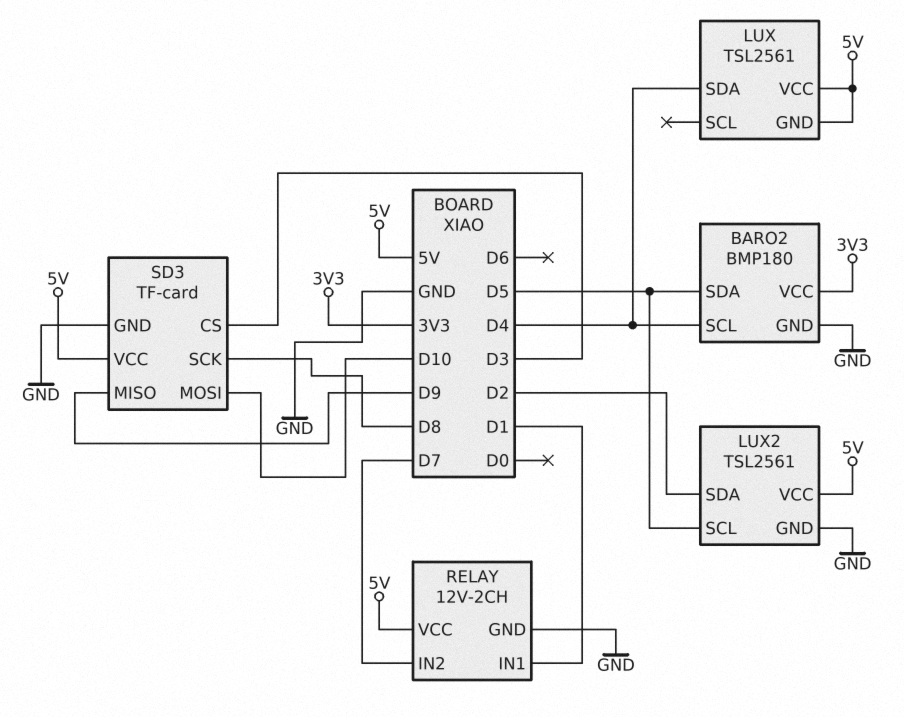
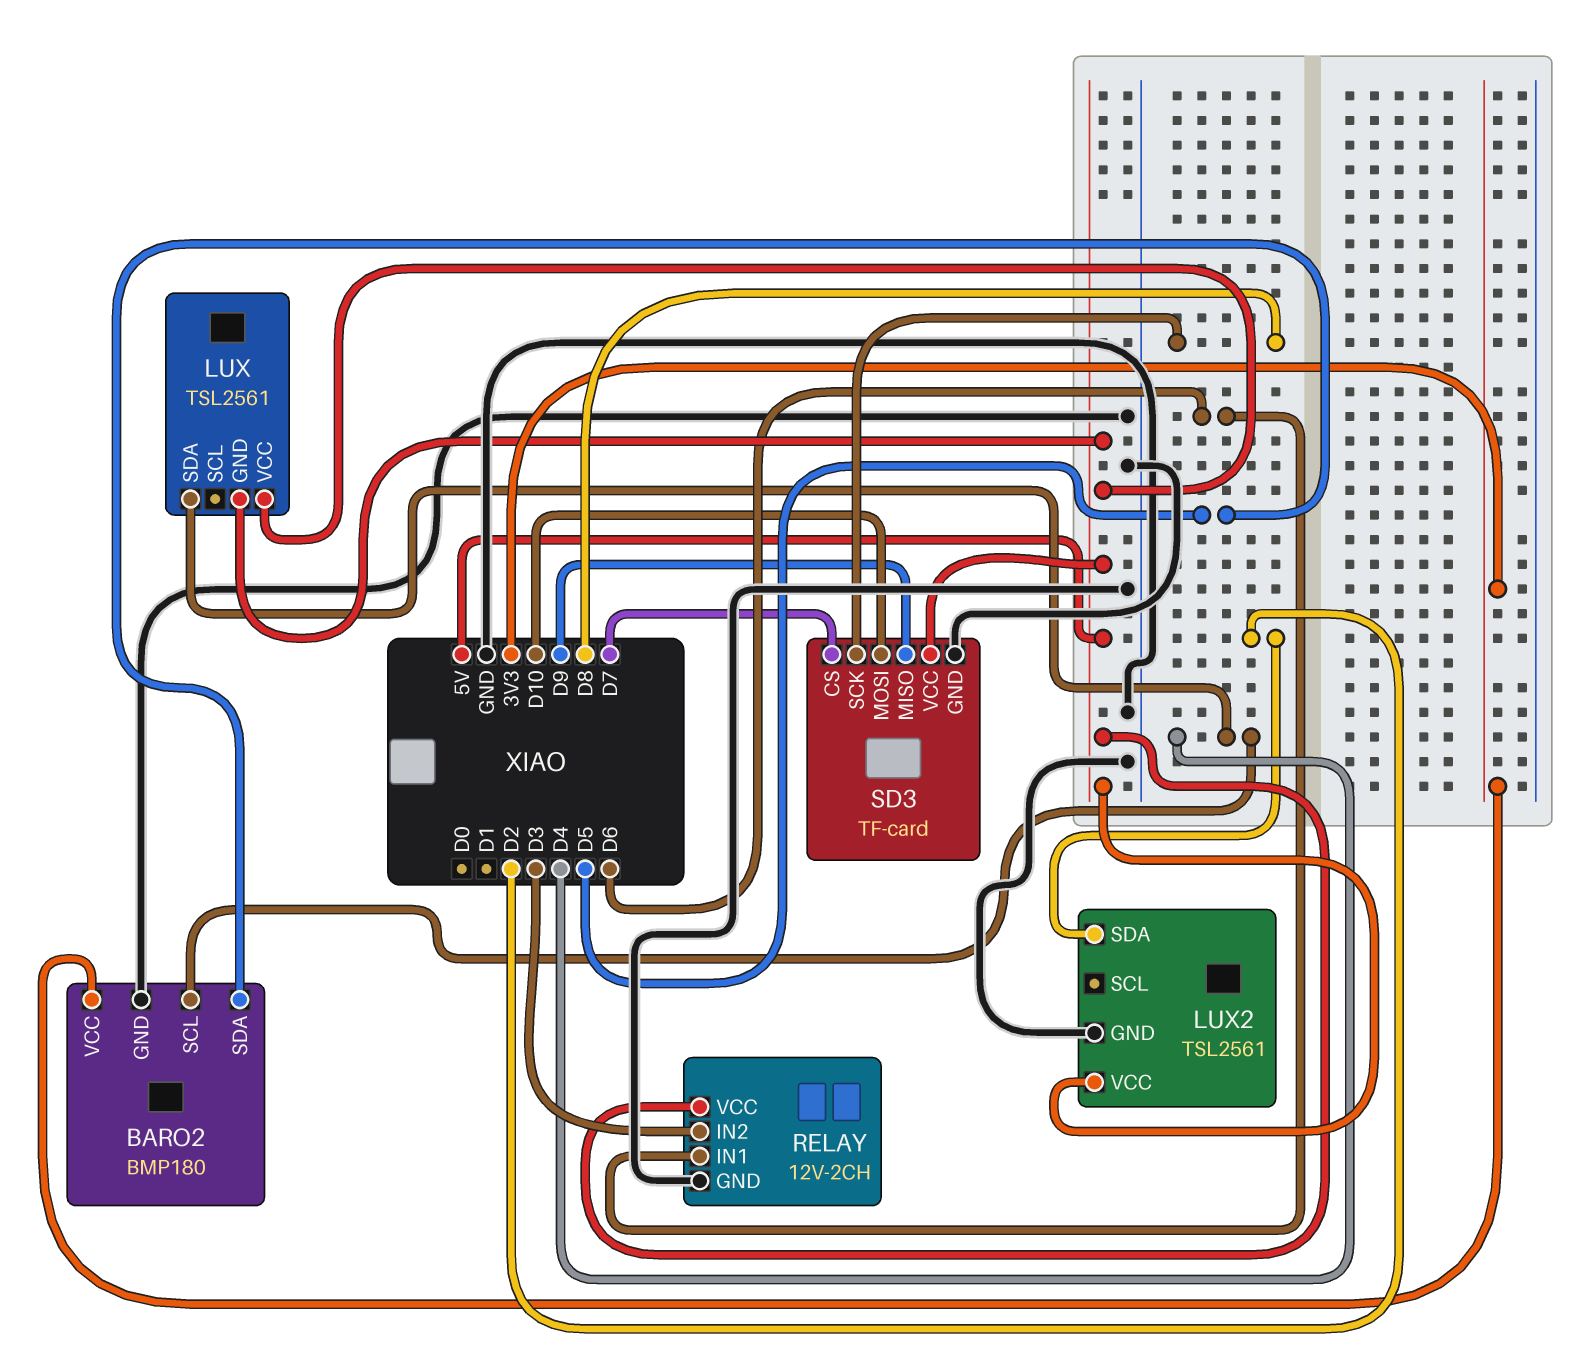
LUX2 pin SCL: D5 -> none
RELAY pin IN1: D1 -> D6
RELAY pin IN2: D7 -> D3
SD3 pin CS: D3 -> D7

